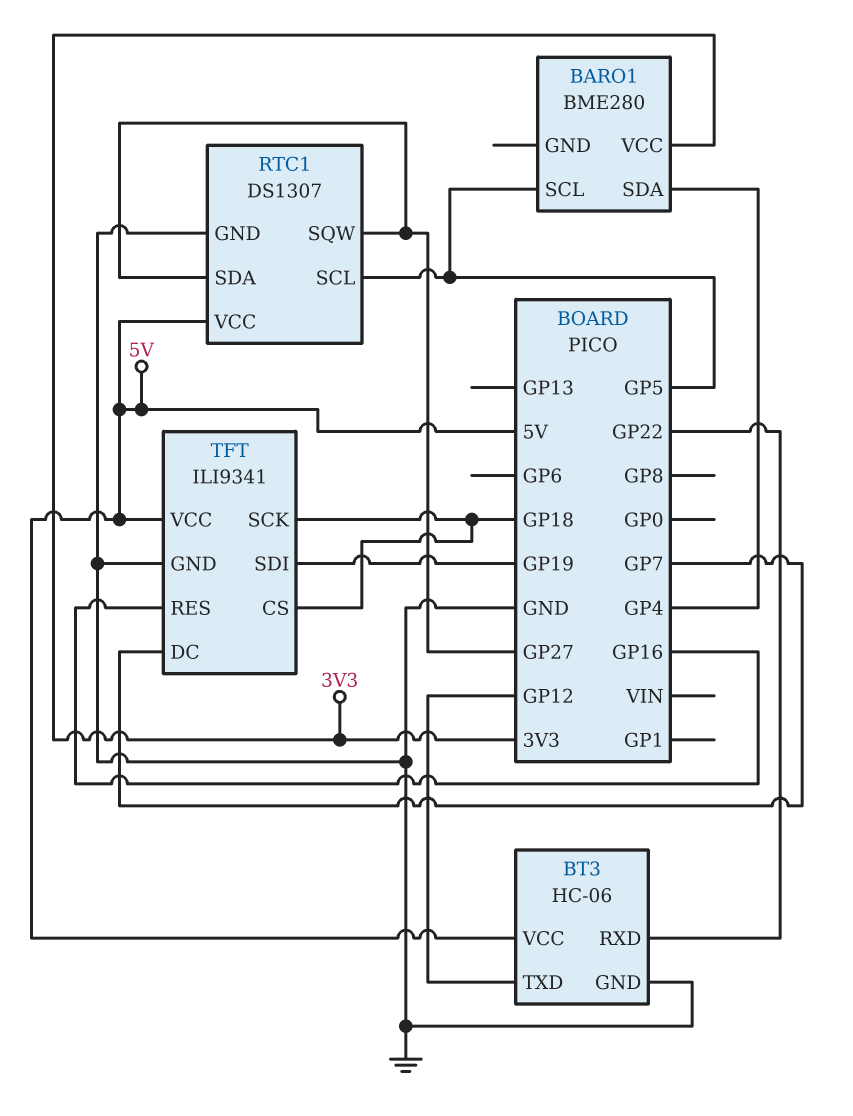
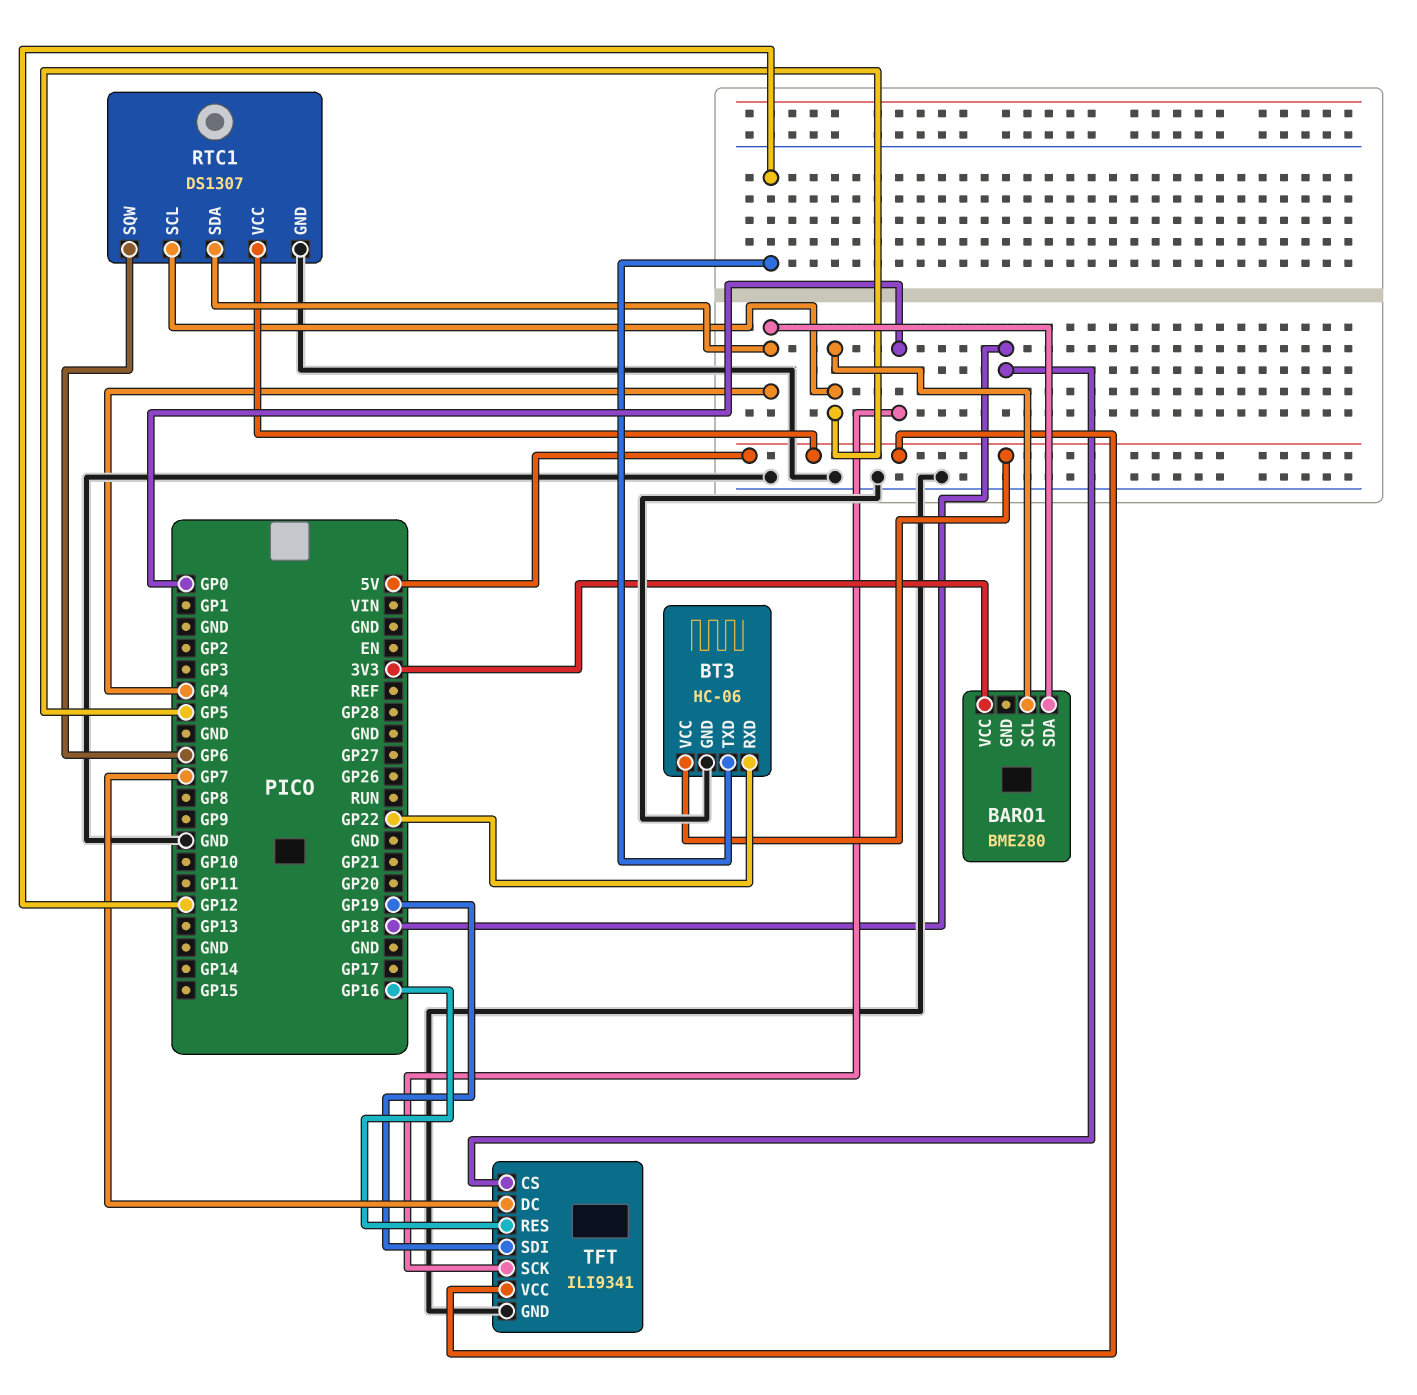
RTC1 pin SDA: GP27 -> GP4
RTC1 pin SQW: GP27 -> GP6
TFT pin SCK: GP18 -> GP0

